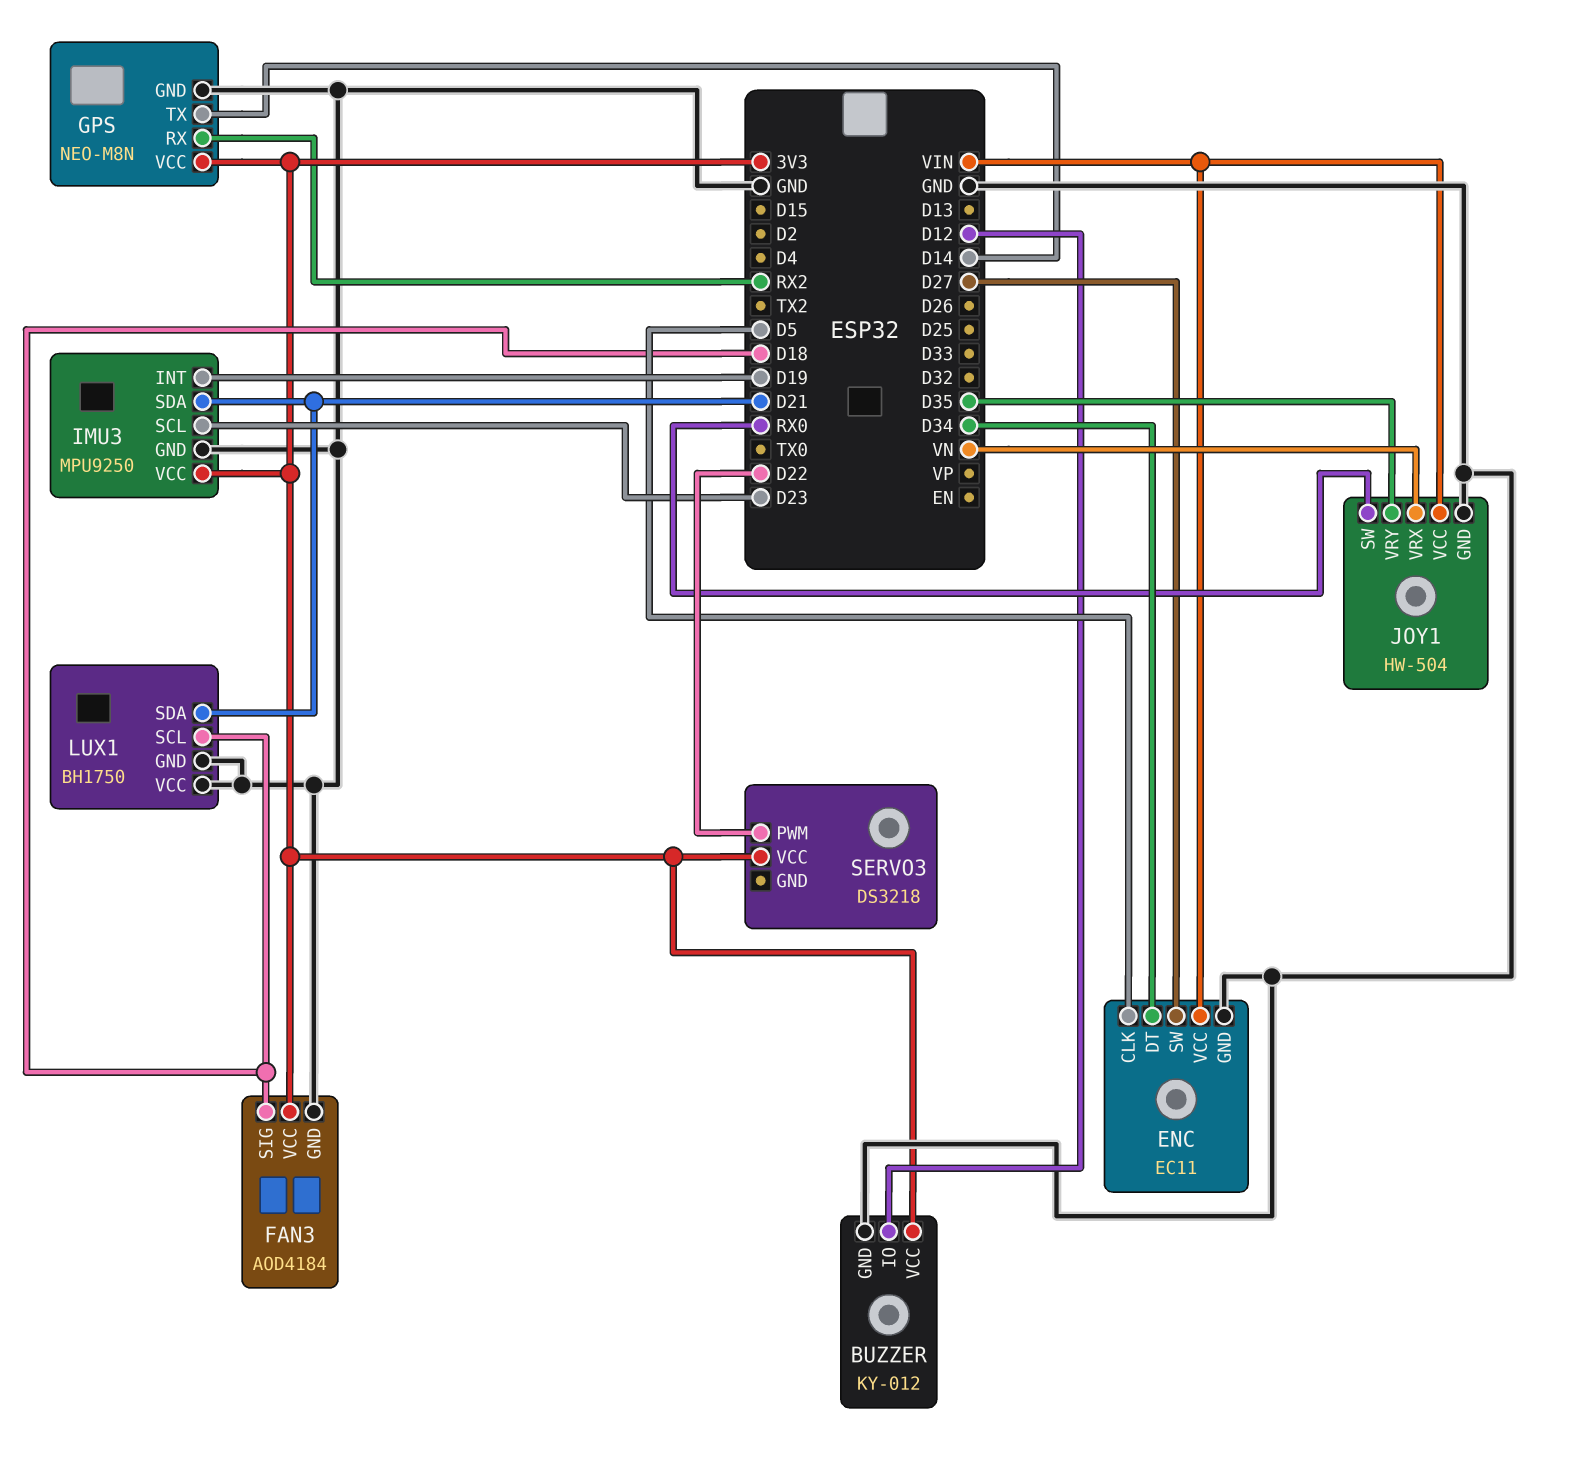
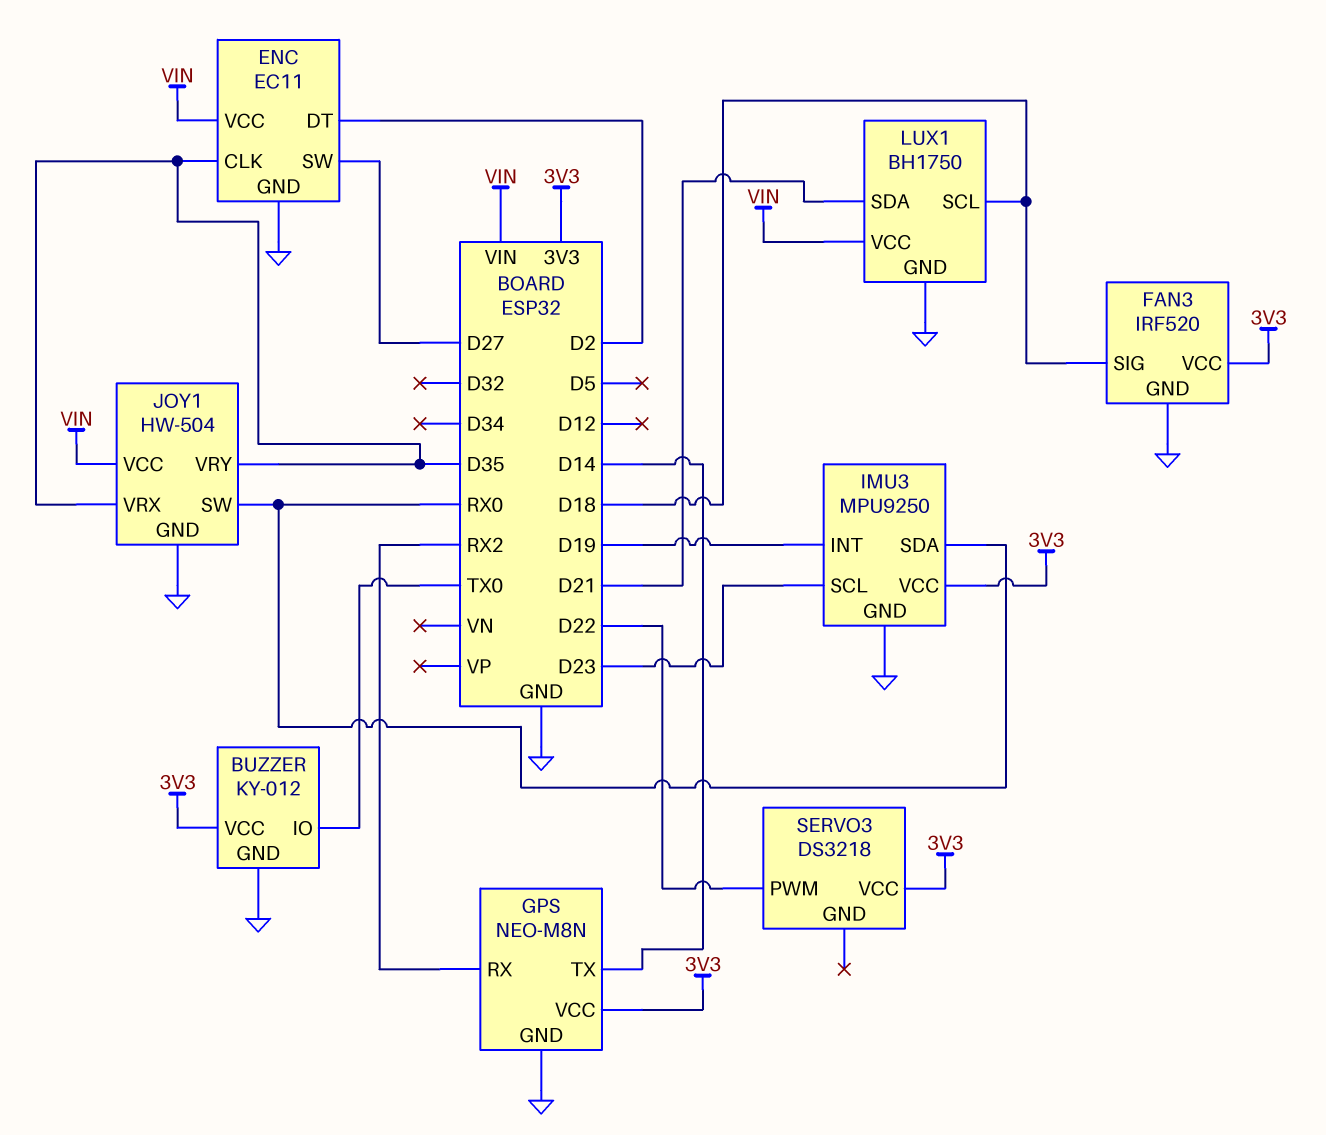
BUZZER pin IO: D12 -> TX0
ENC pin CLK: D5 -> D35
ENC pin DT: D34 -> D2
FAN3: AOD4184 -> IRF520
IMU3 pin SDA: D21 -> RX0
JOY1 pin VRX: VN -> D35
LUX1 pin VCC: GND -> VIN

